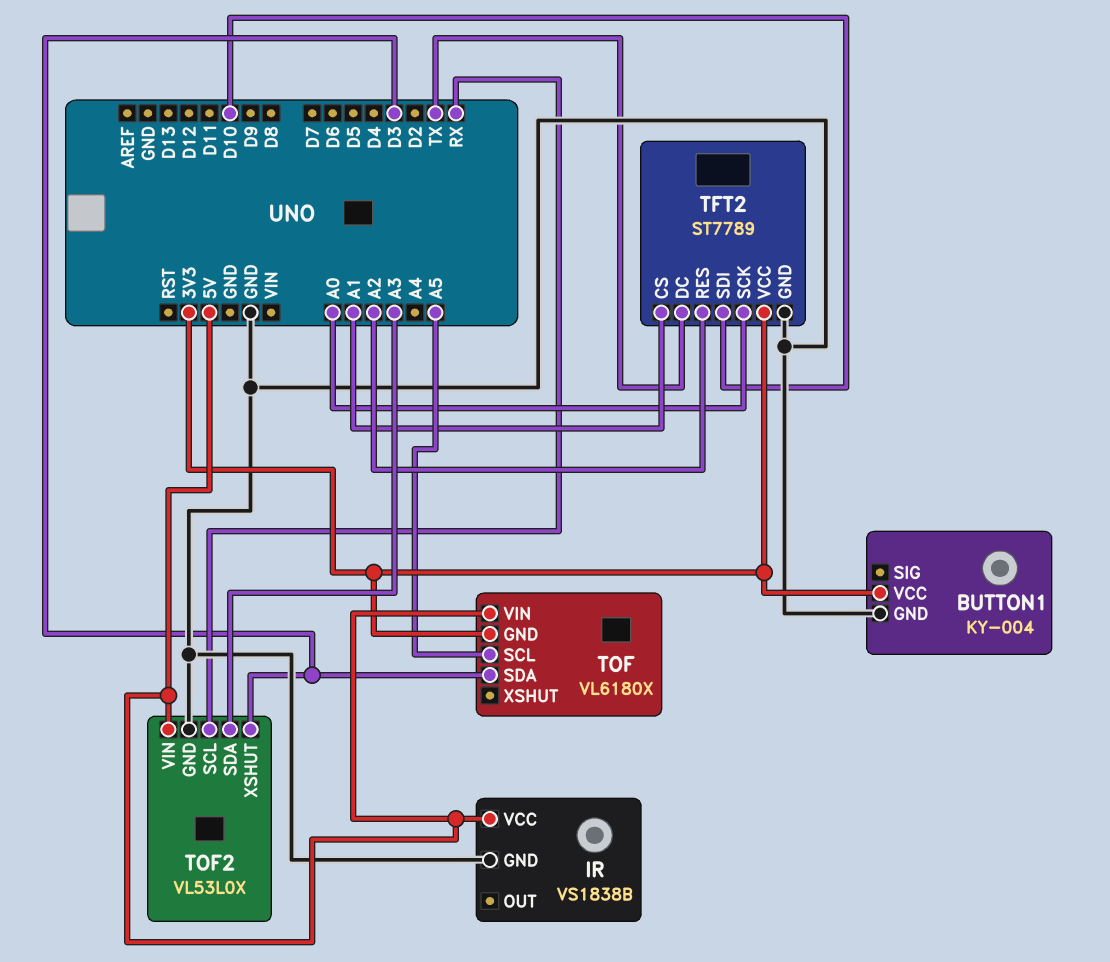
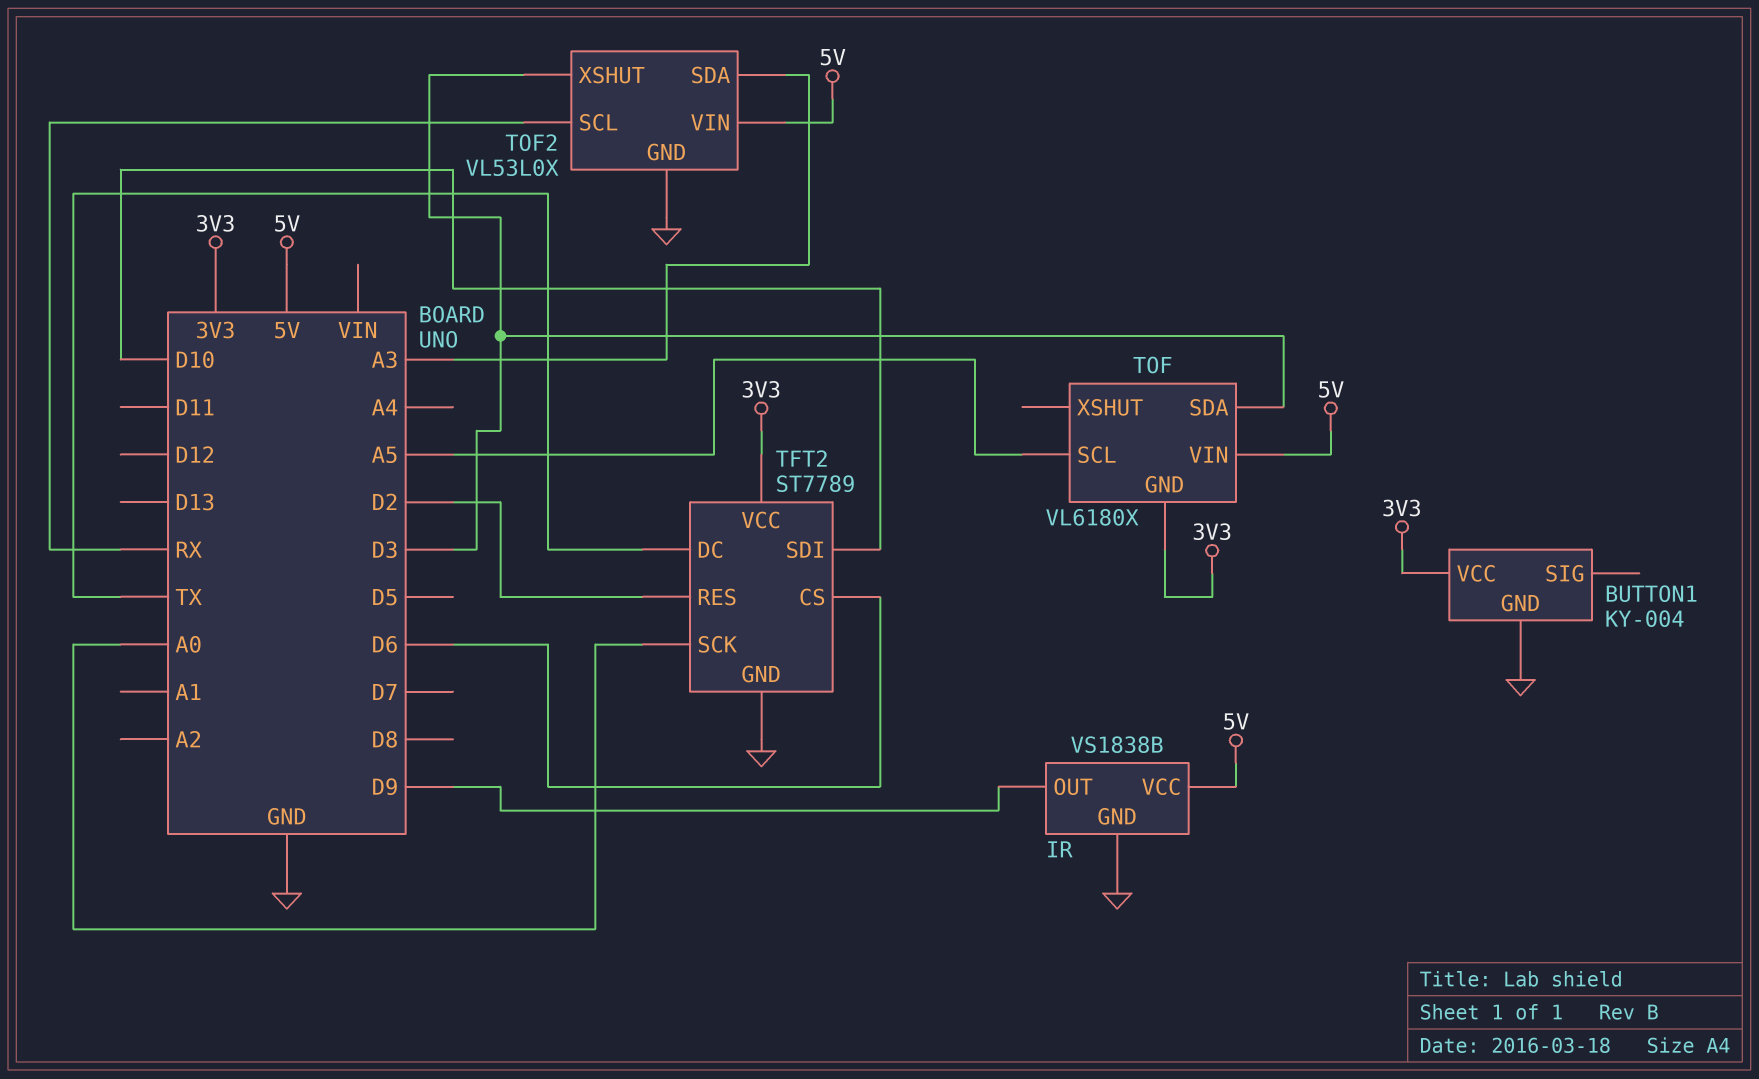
IR pin OUT: none -> D9
TFT2 pin CS: A1 -> D6
TFT2 pin RES: A2 -> D2

